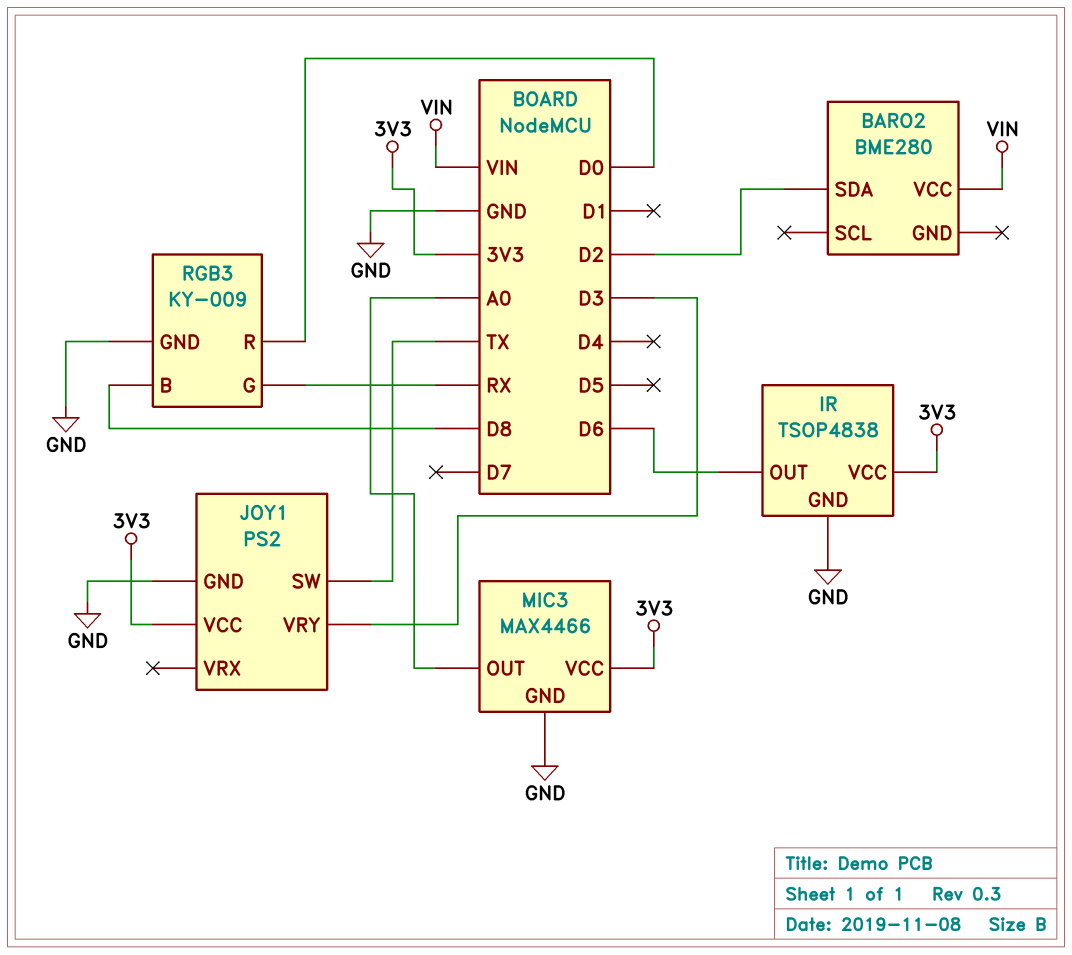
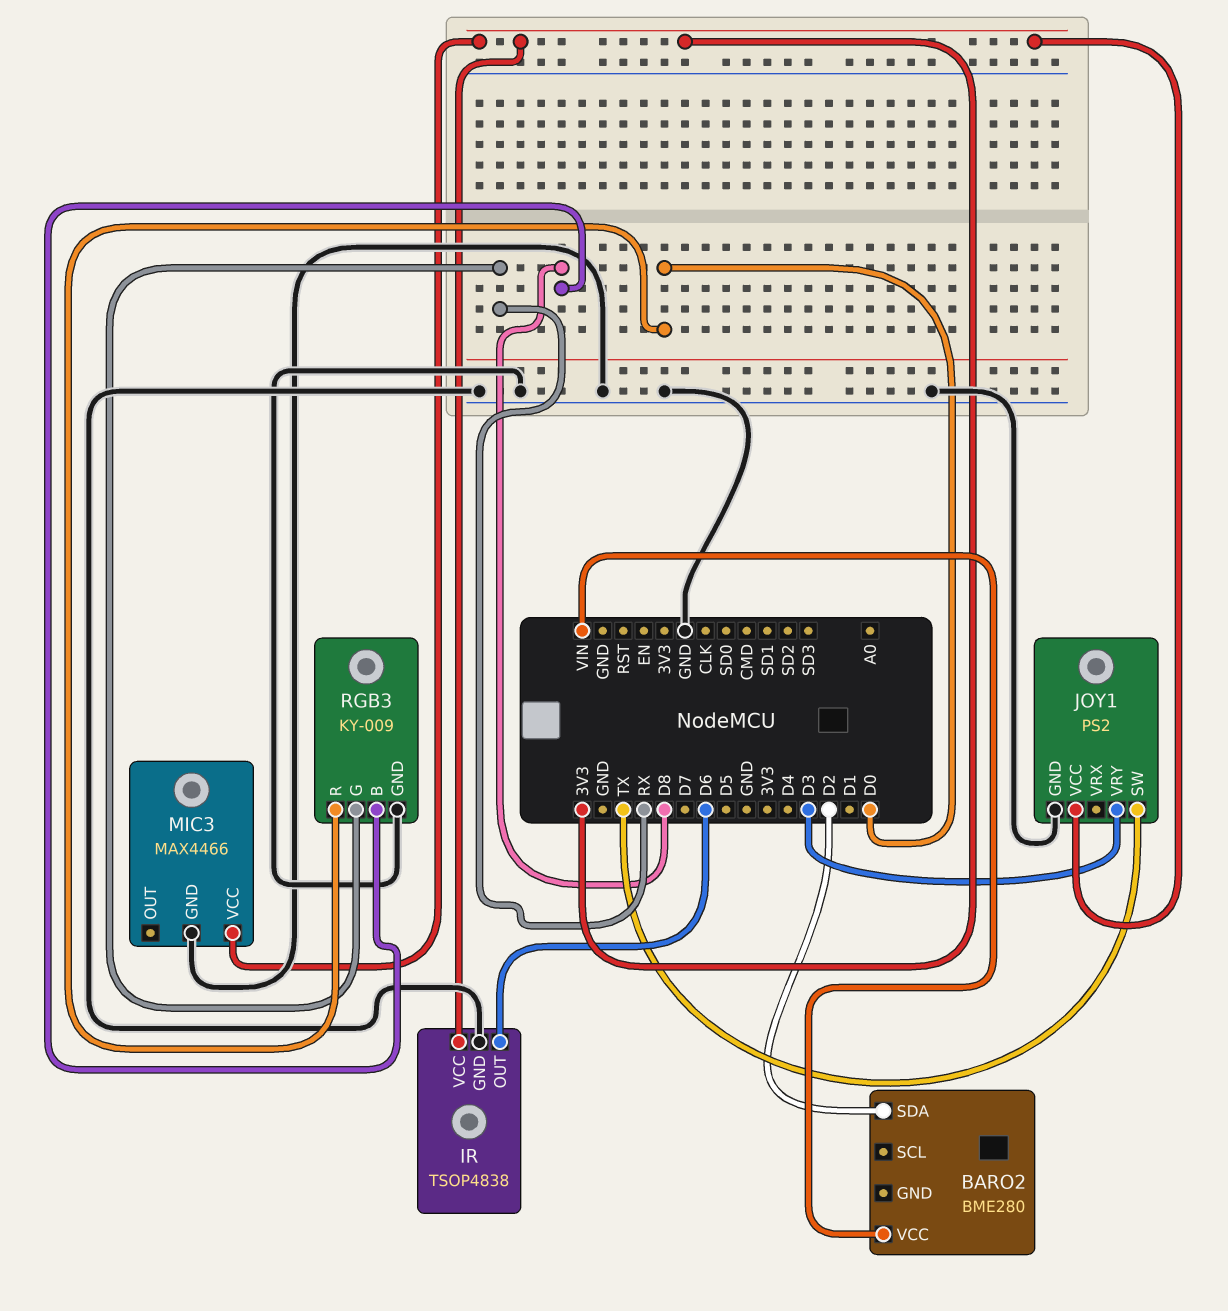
MIC3 pin OUT: A0 -> none

